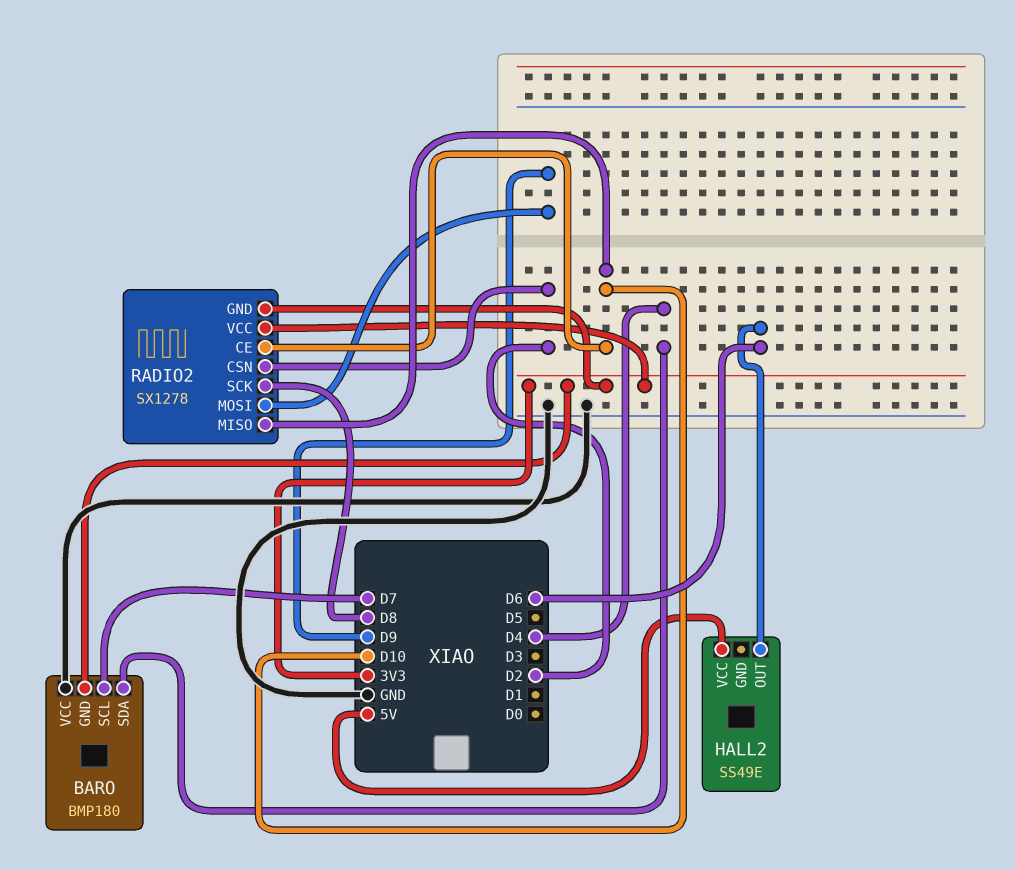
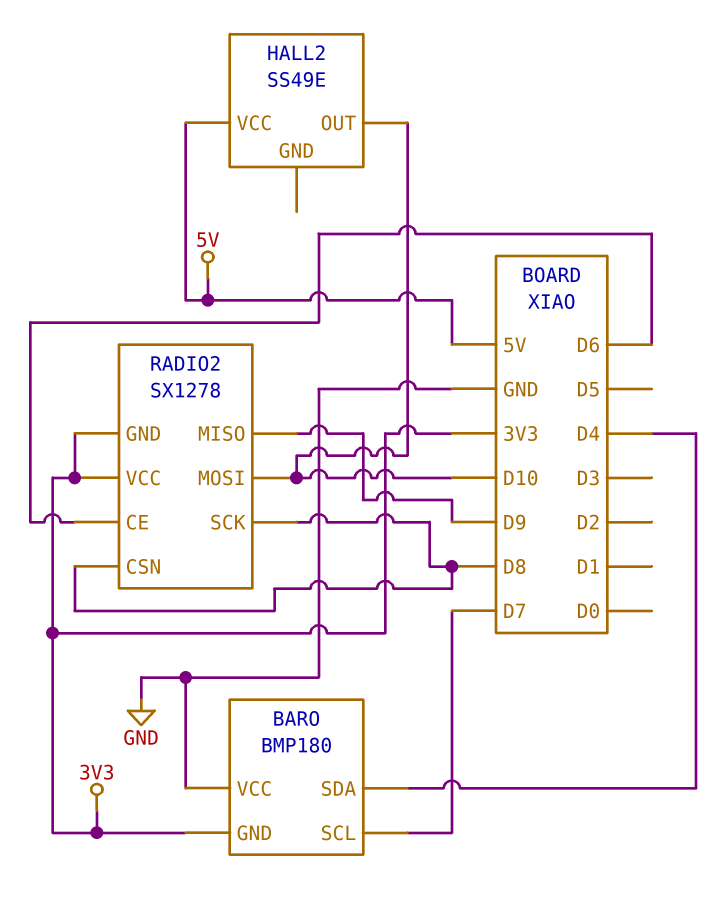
HALL2 pin OUT: D6 -> D10
RADIO2 pin CE: D10 -> D6
RADIO2 pin CSN: D2 -> D8
RADIO2 pin MISO: D10 -> D9
RADIO2 pin MOSI: D9 -> D10

